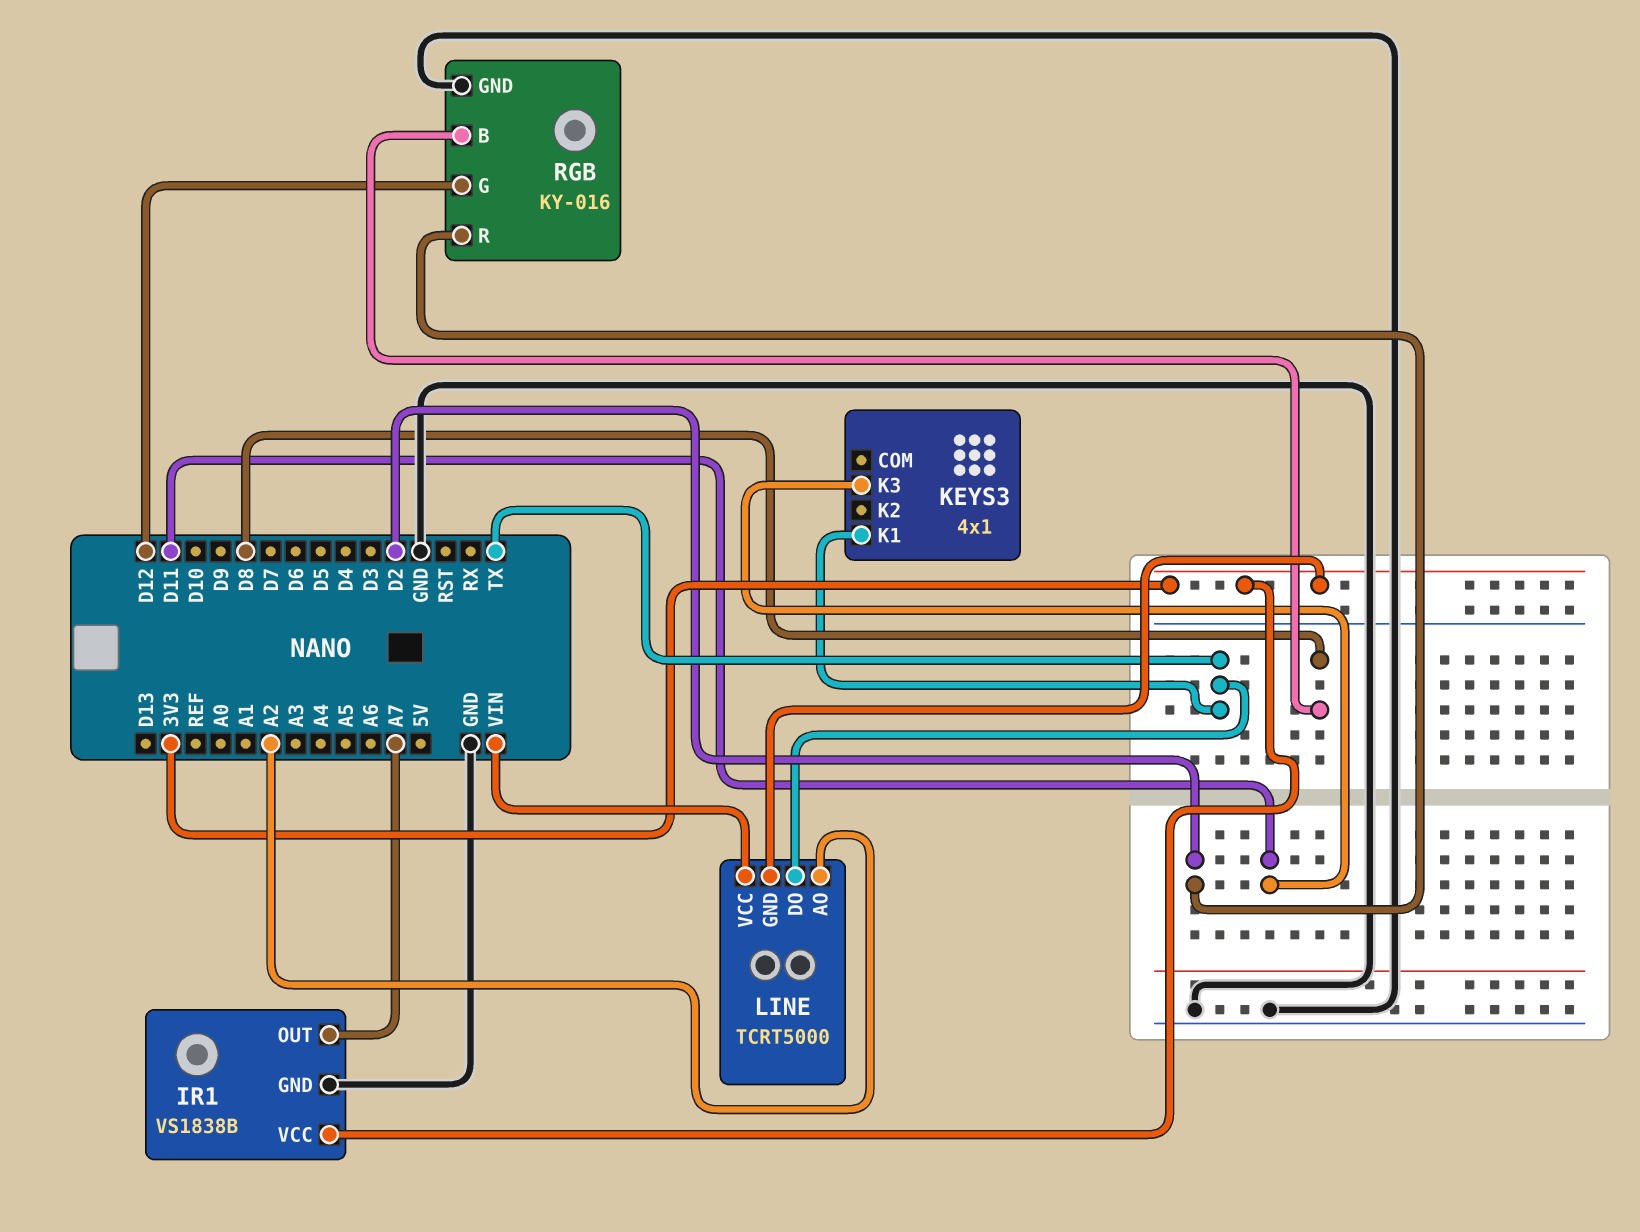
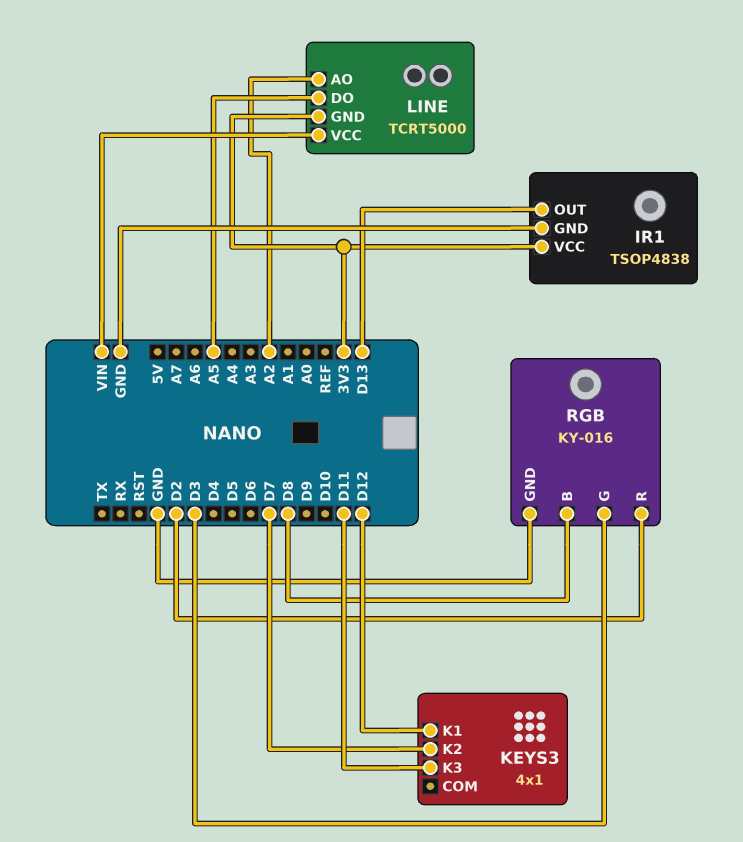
IR1: VS1838B -> TSOP4838
IR1 pin OUT: A7 -> D13
KEYS3 pin K1: TX -> D12
KEYS3 pin K2: none -> D7
LINE pin DO: TX -> A5
RGB pin G: D12 -> D3

